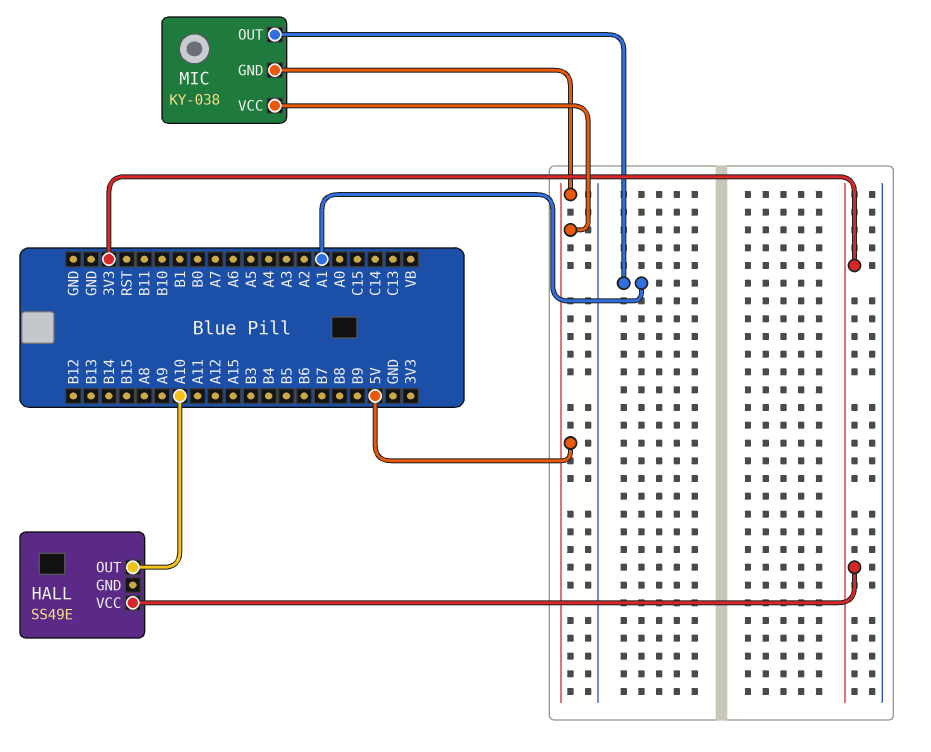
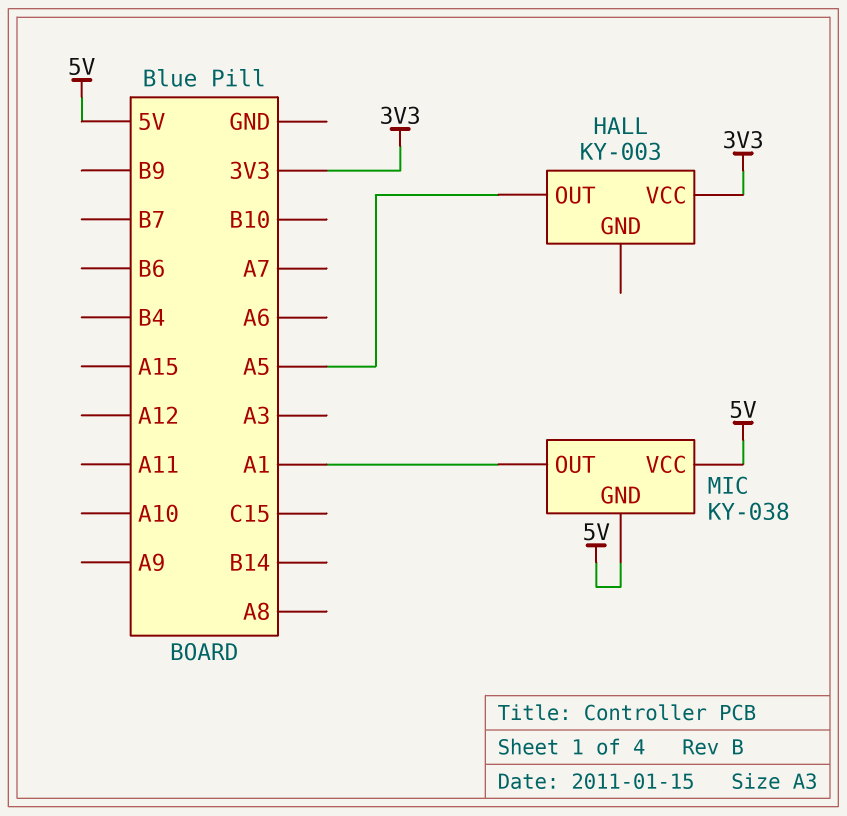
HALL: SS49E -> KY-003
HALL pin OUT: A10 -> A5

